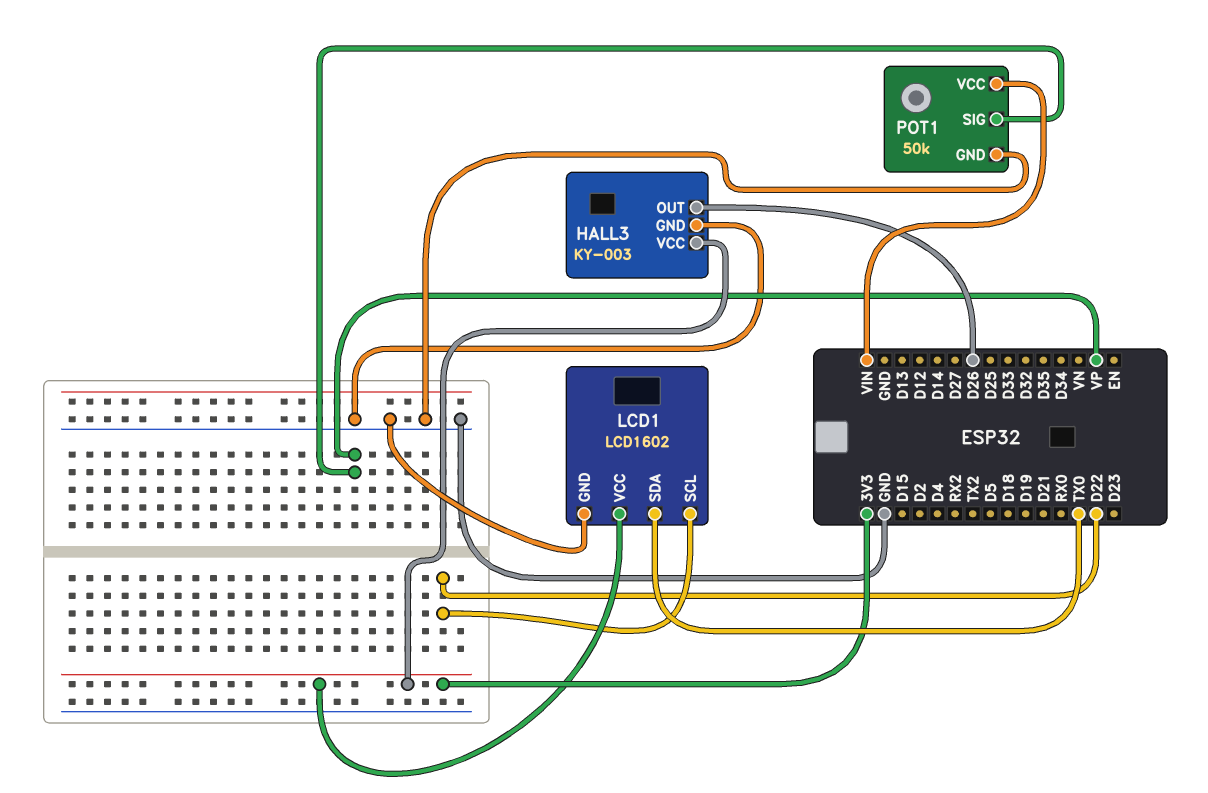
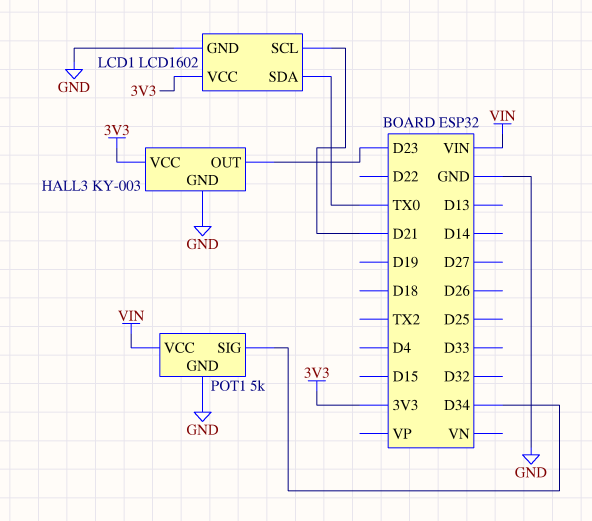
HALL3 pin OUT: D26 -> D23
LCD1 pin SCL: D22 -> D21
POT1: 50k -> 5k
POT1 pin SIG: VP -> D34

